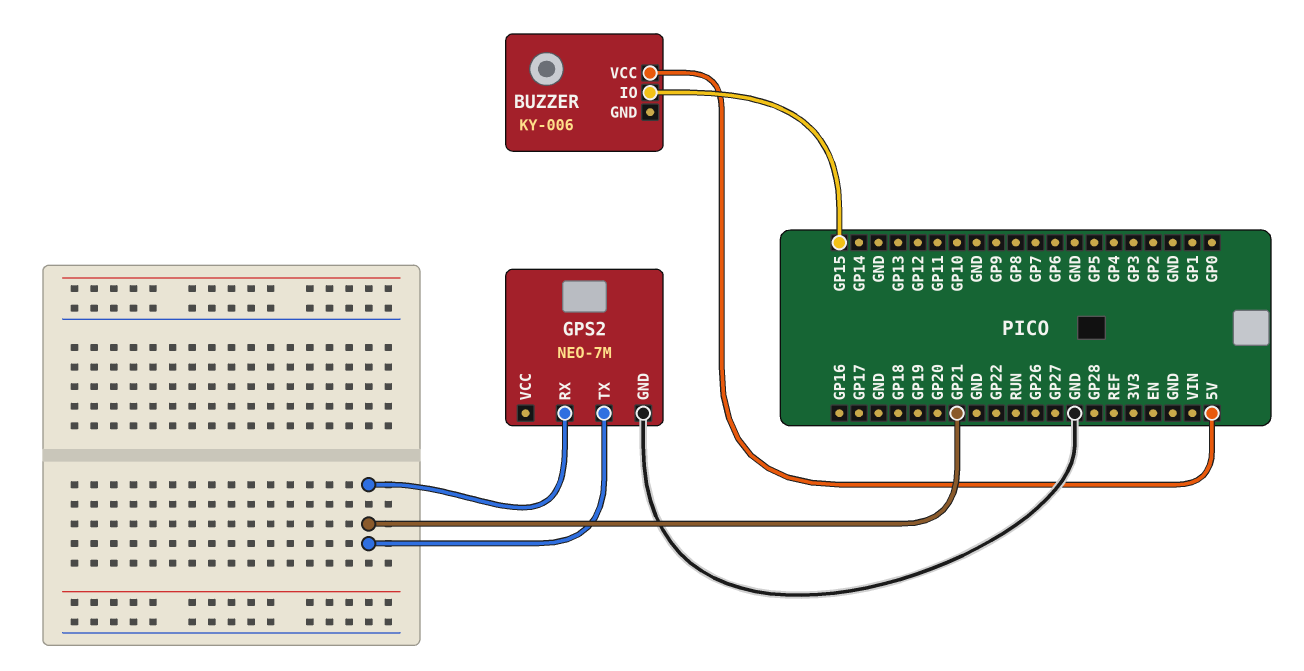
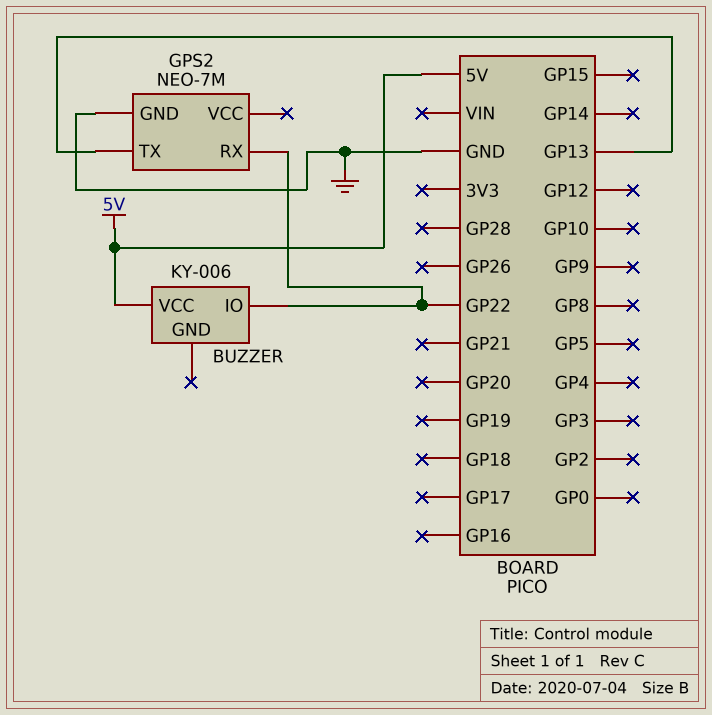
BUZZER pin IO: GP15 -> GP22
GPS2 pin RX: GP21 -> GP22
GPS2 pin TX: GP21 -> GP13

